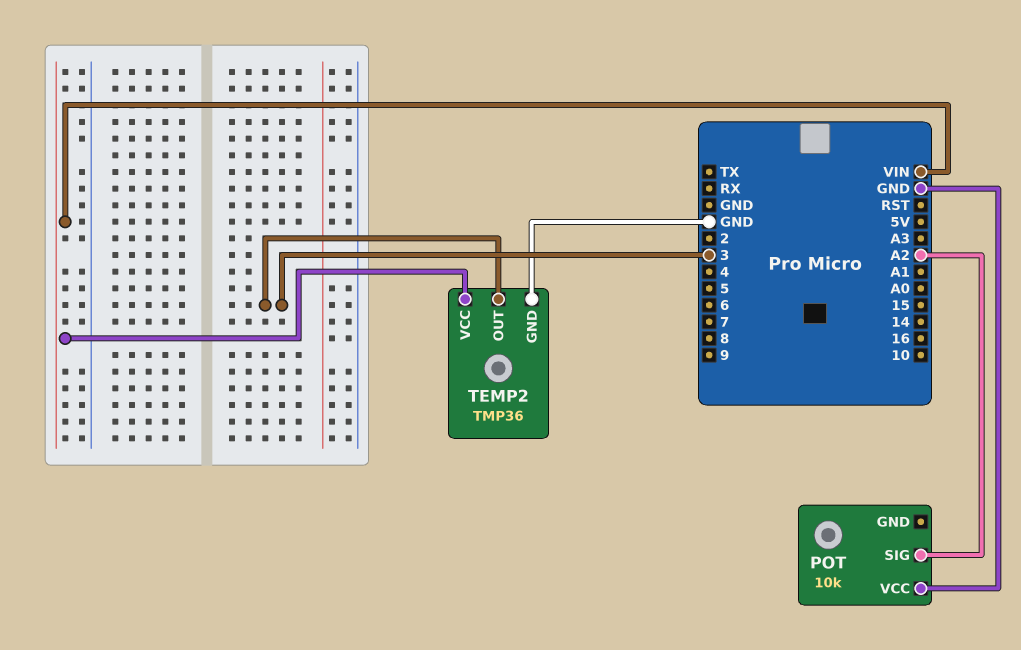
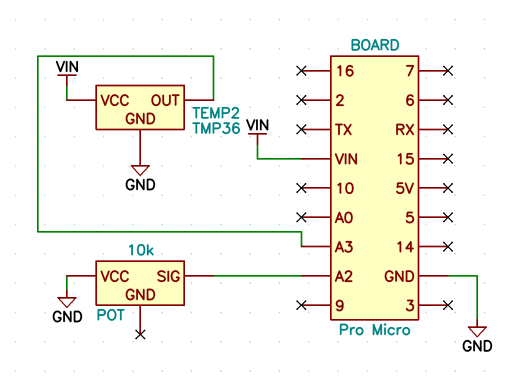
TEMP2 pin OUT: 3 -> A3

